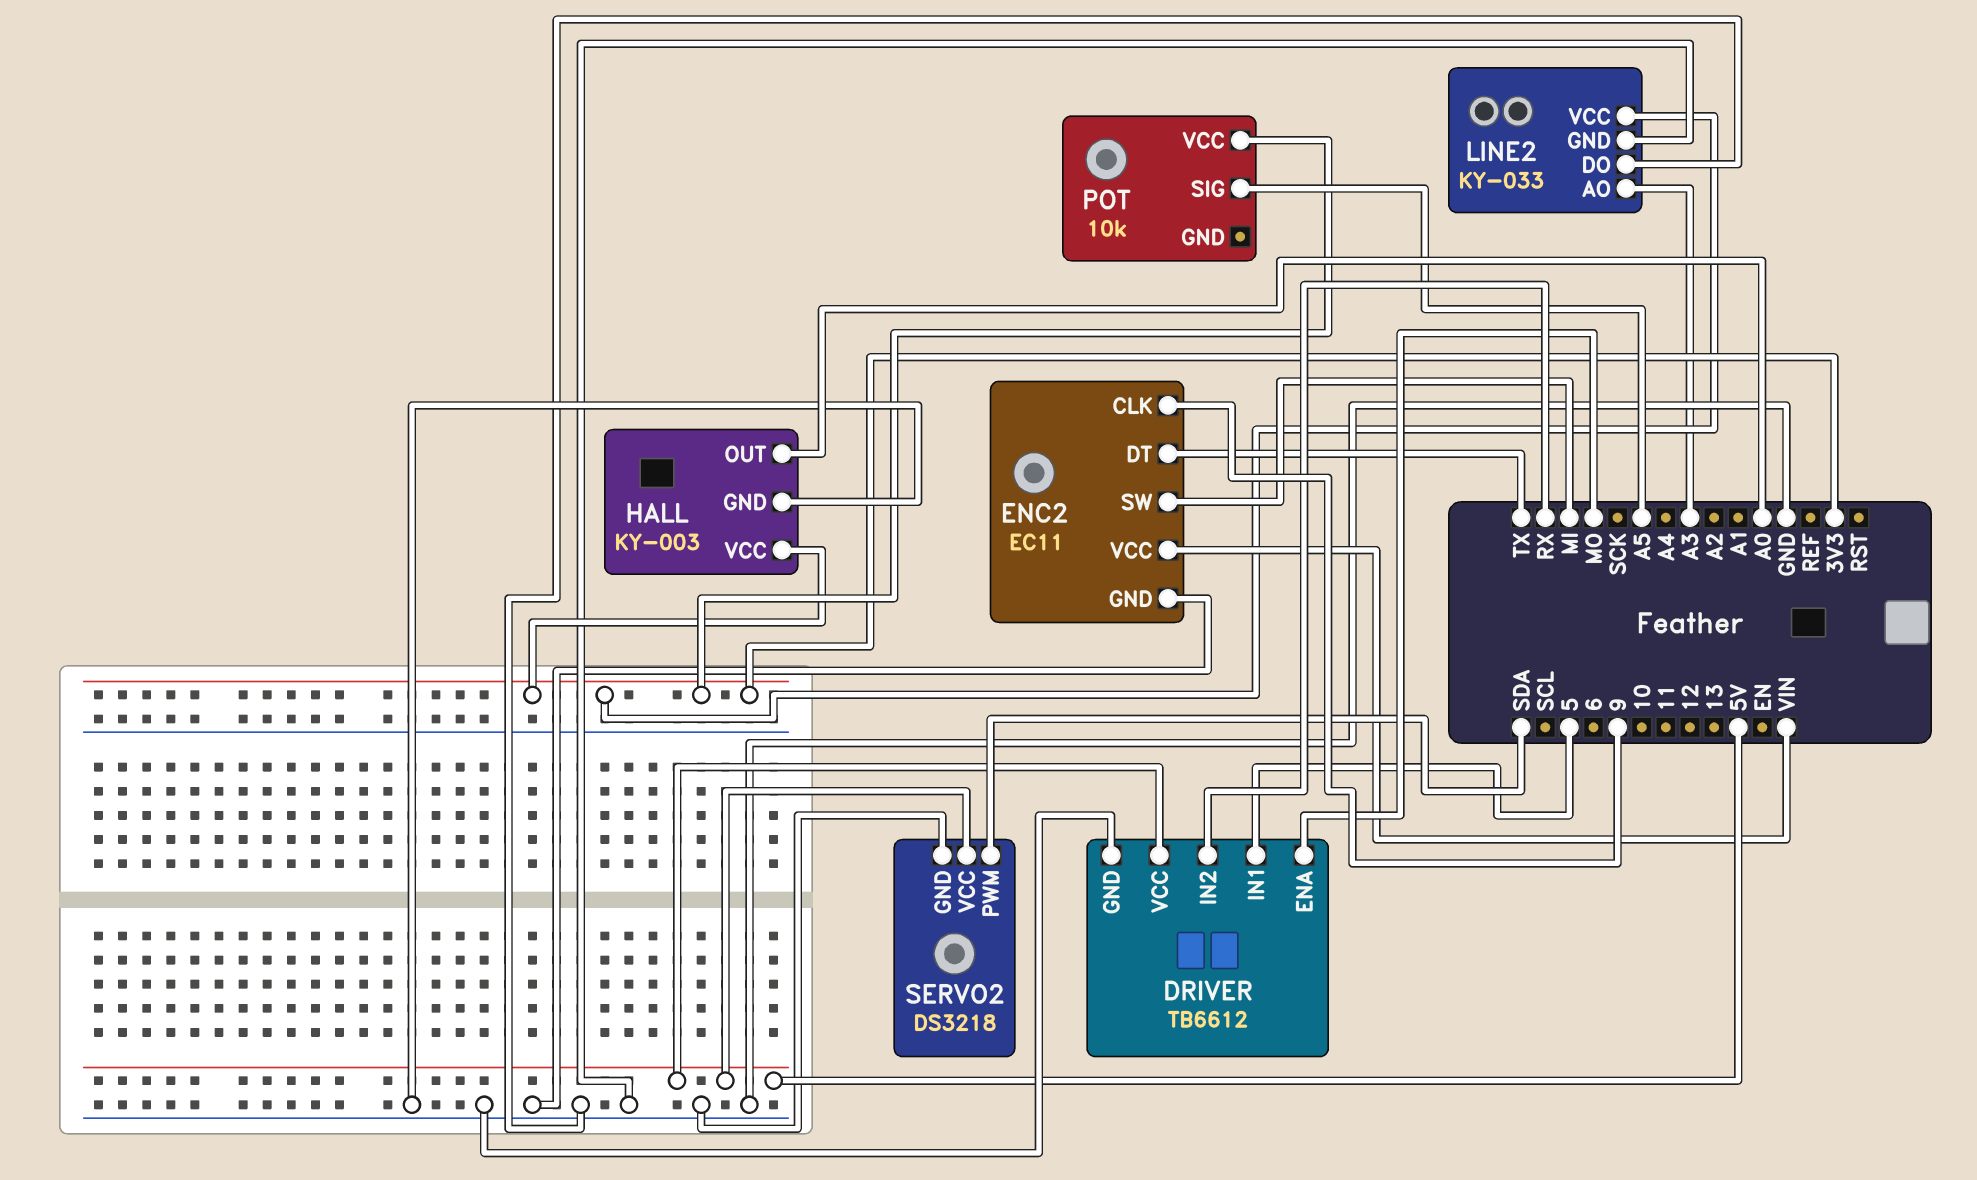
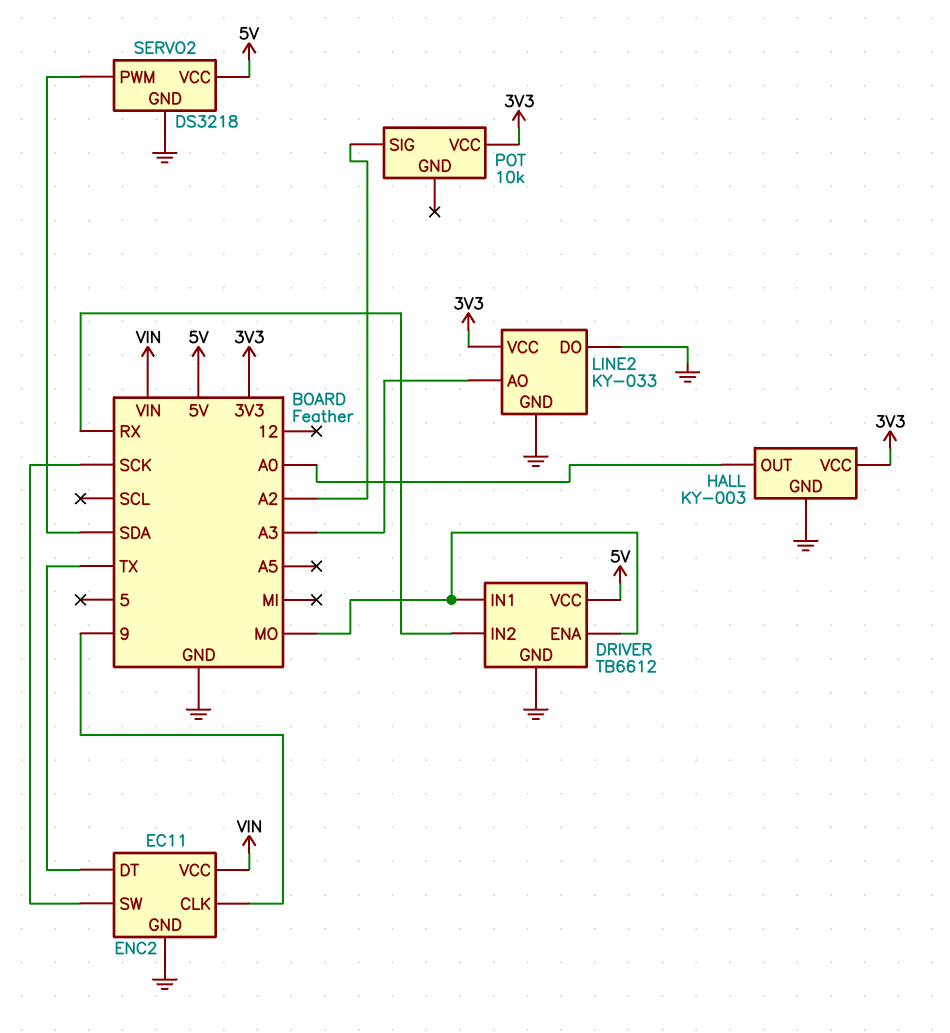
DRIVER pin IN1: 5 -> MO
ENC2 pin SW: MI -> SCK
POT pin SIG: A5 -> A2

